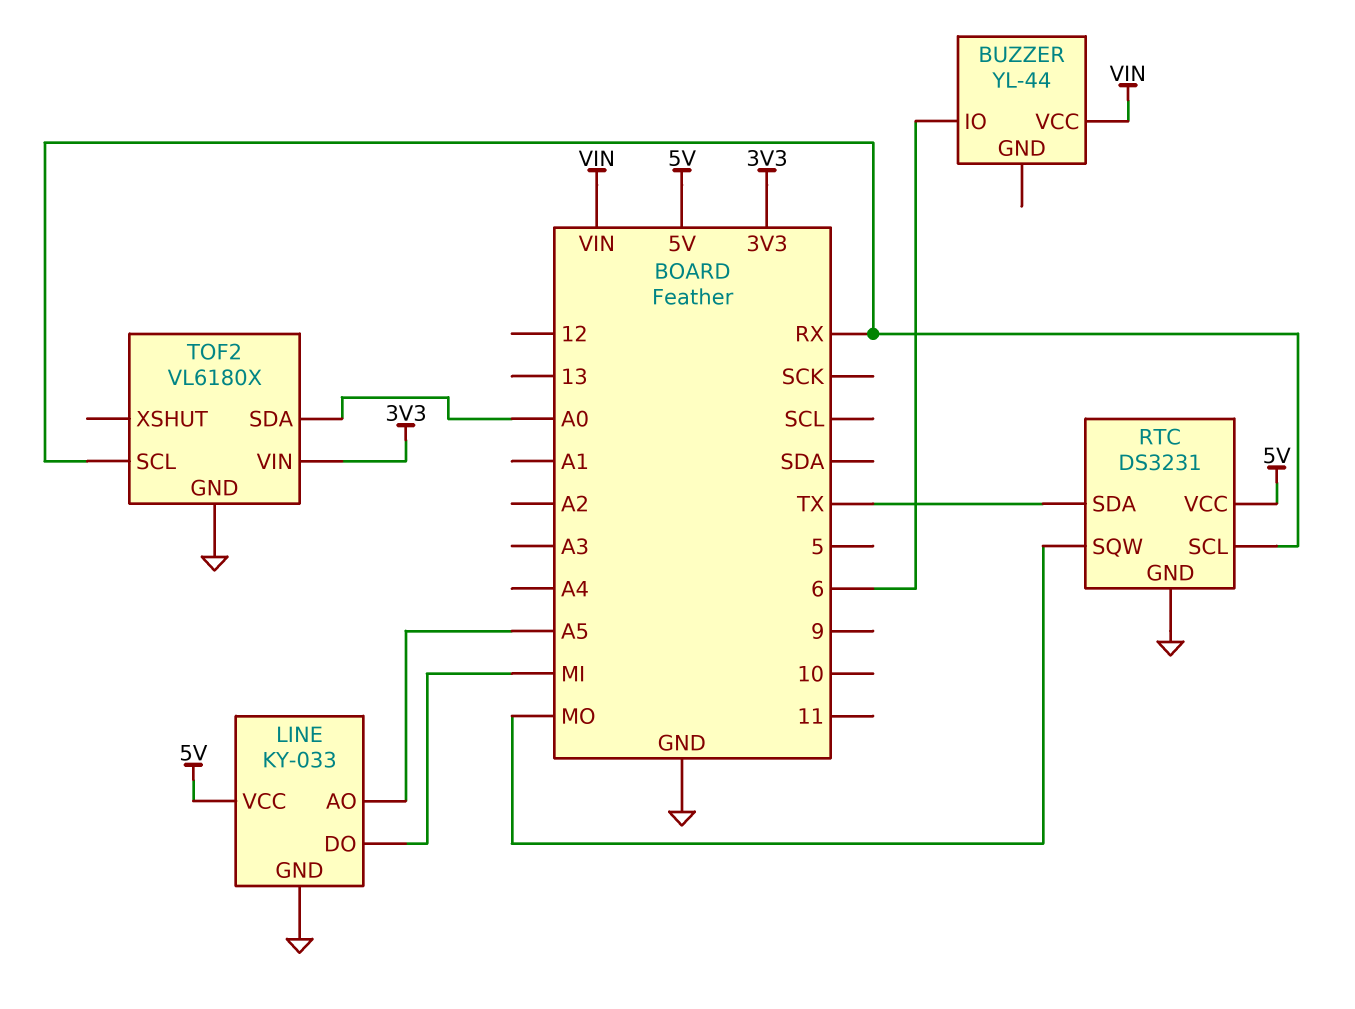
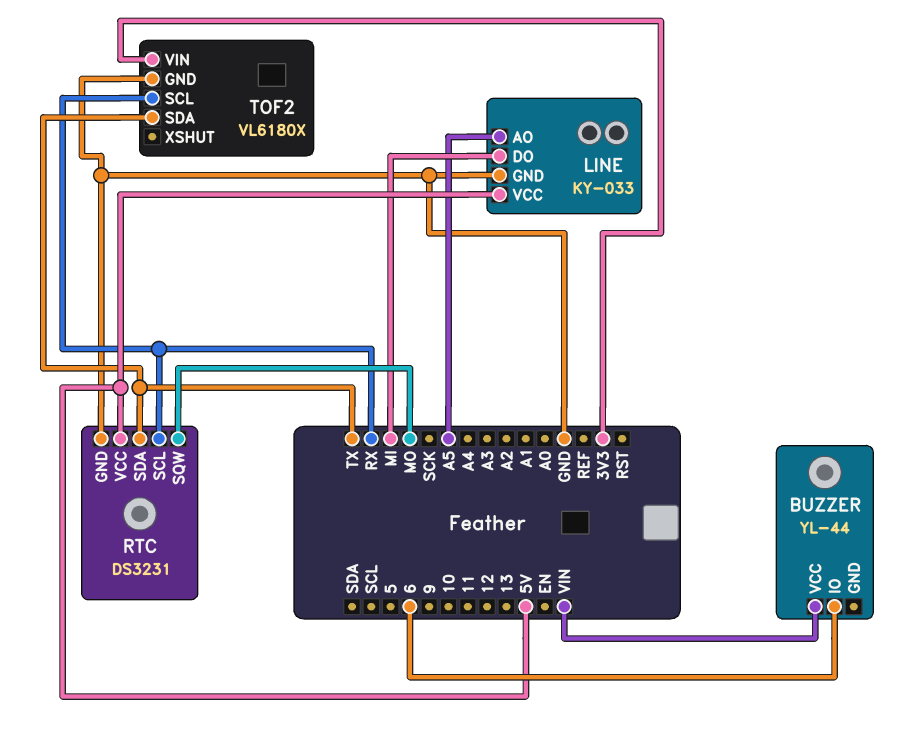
TOF2 pin SDA: A0 -> TX

